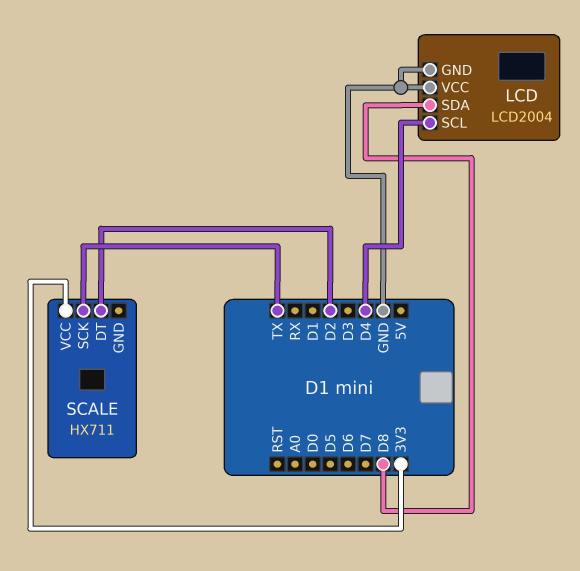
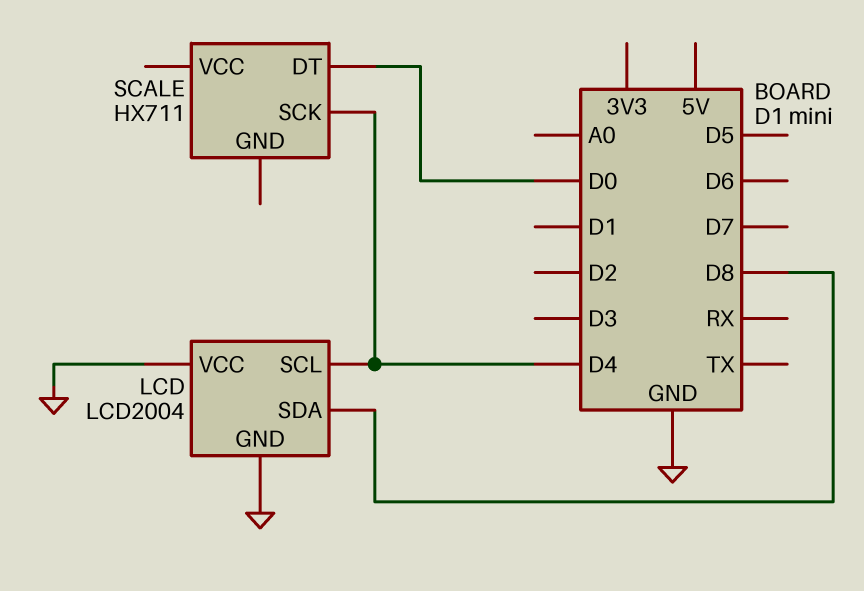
SCALE pin DT: D2 -> D0
SCALE pin SCK: TX -> D4
SCALE pin VCC: 3V3 -> none

